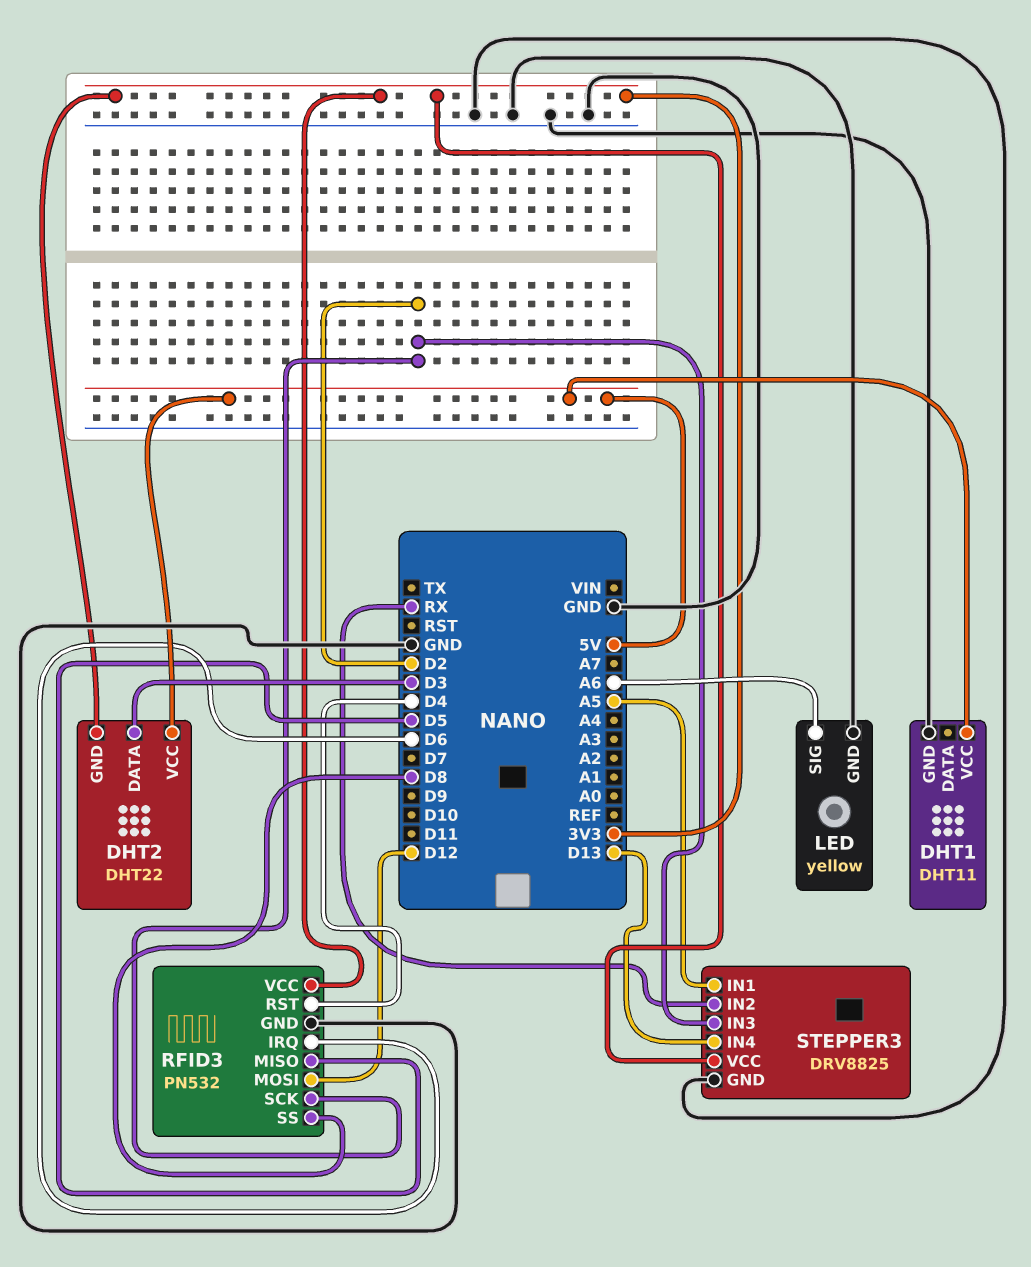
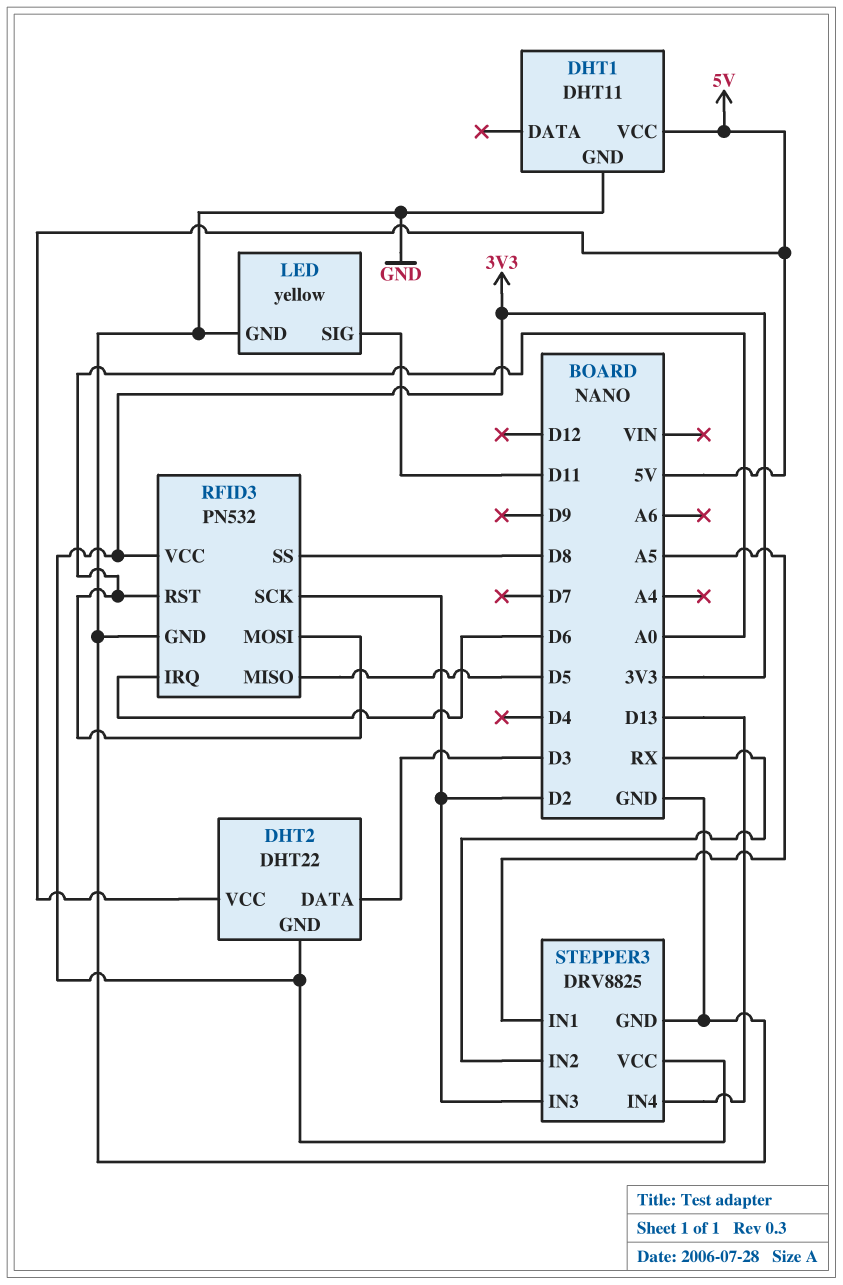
LED pin SIG: A6 -> D11
RFID3 pin MOSI: D12 -> A0
RFID3 pin RST: D4 -> A0

